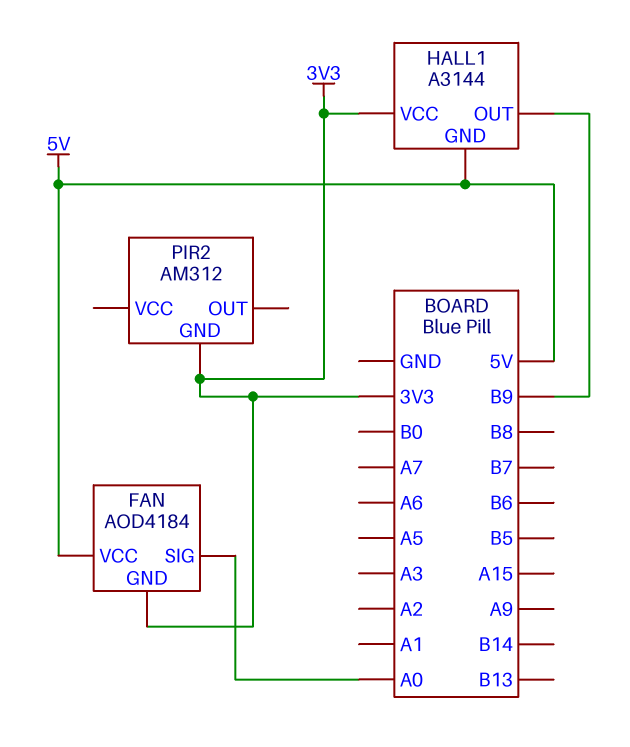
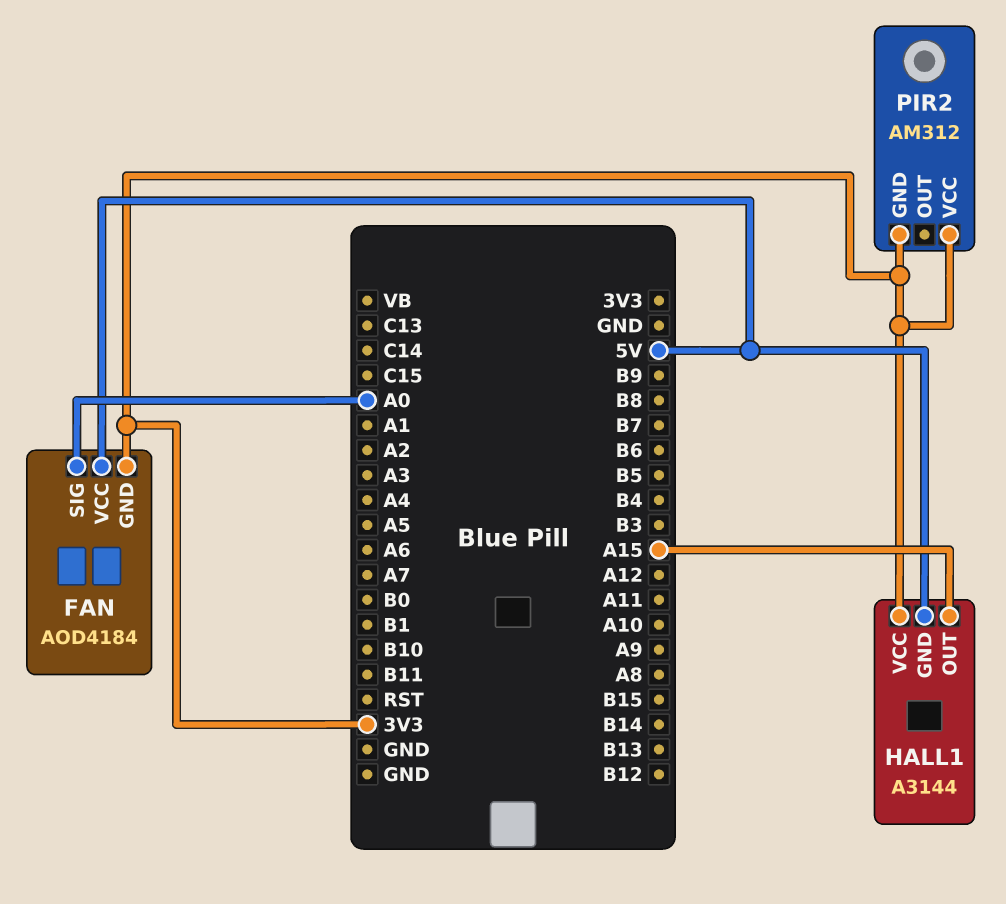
HALL1 pin OUT: B9 -> A15
PIR2 pin VCC: none -> 3V3

